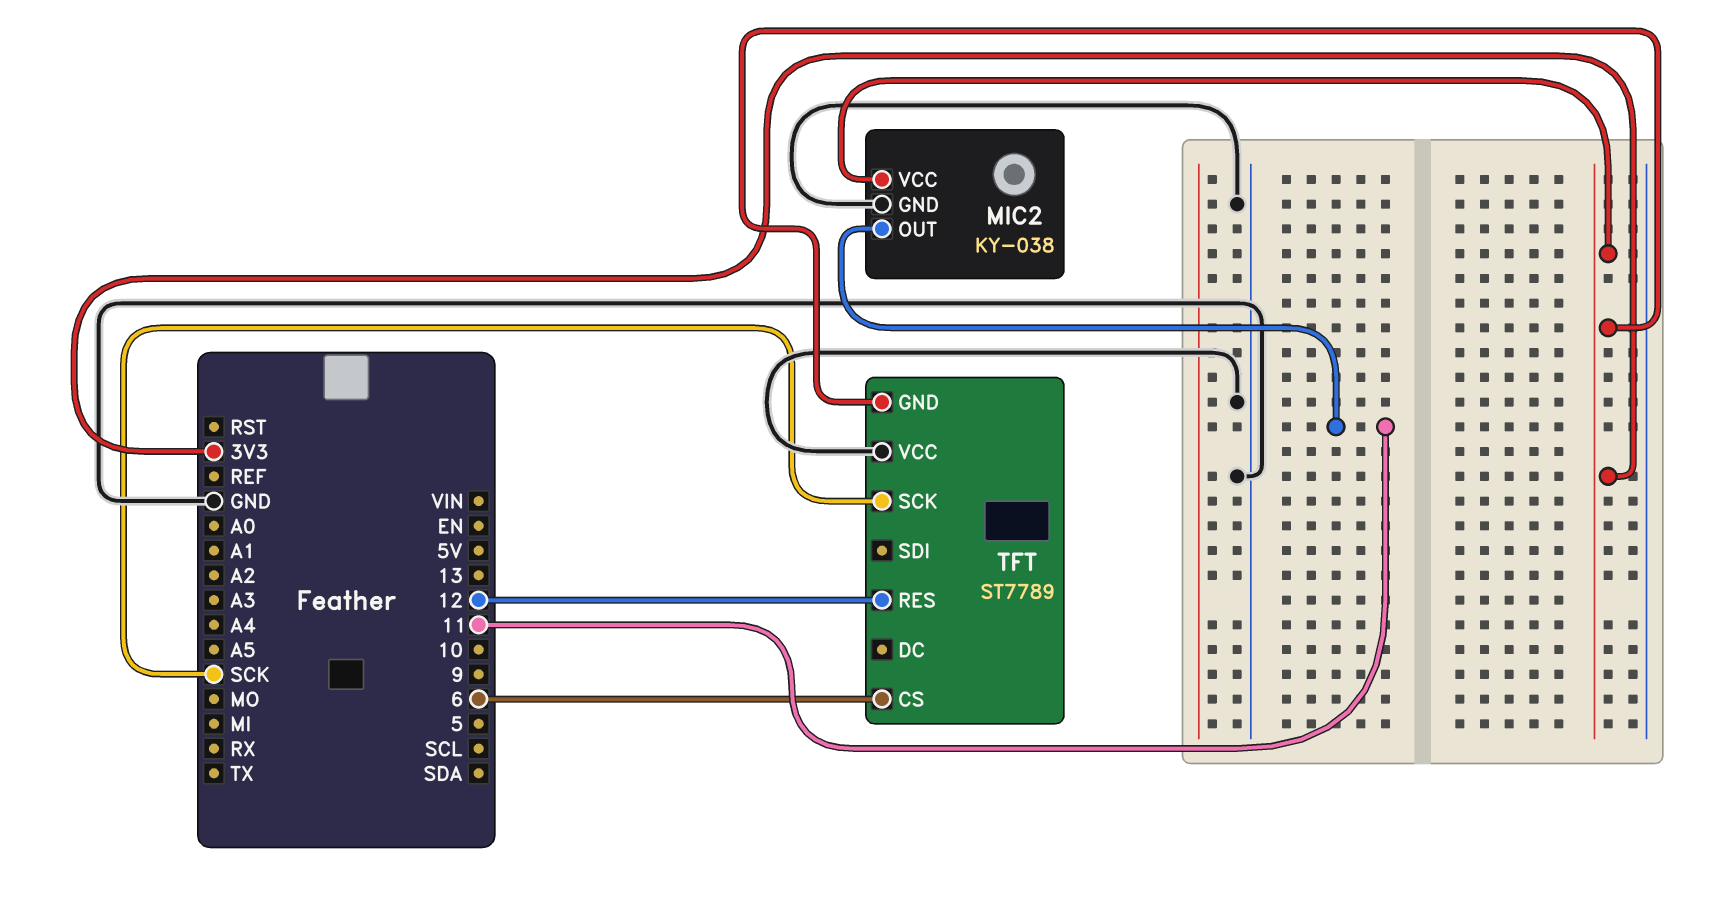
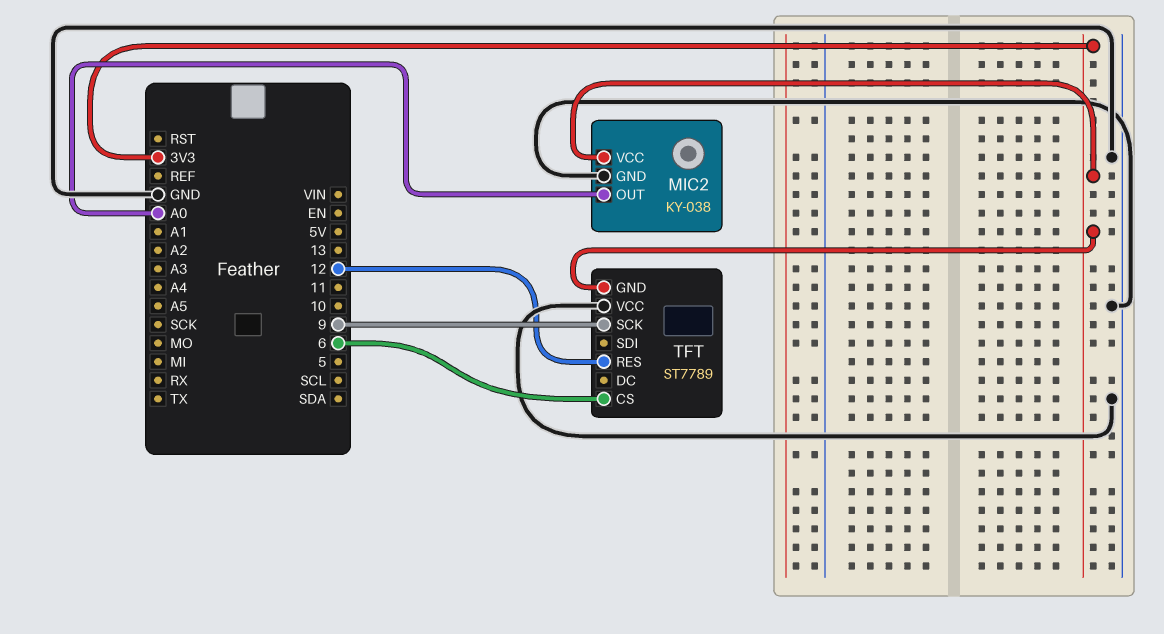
MIC2 pin OUT: 11 -> A0
TFT pin SCK: SCK -> 9

